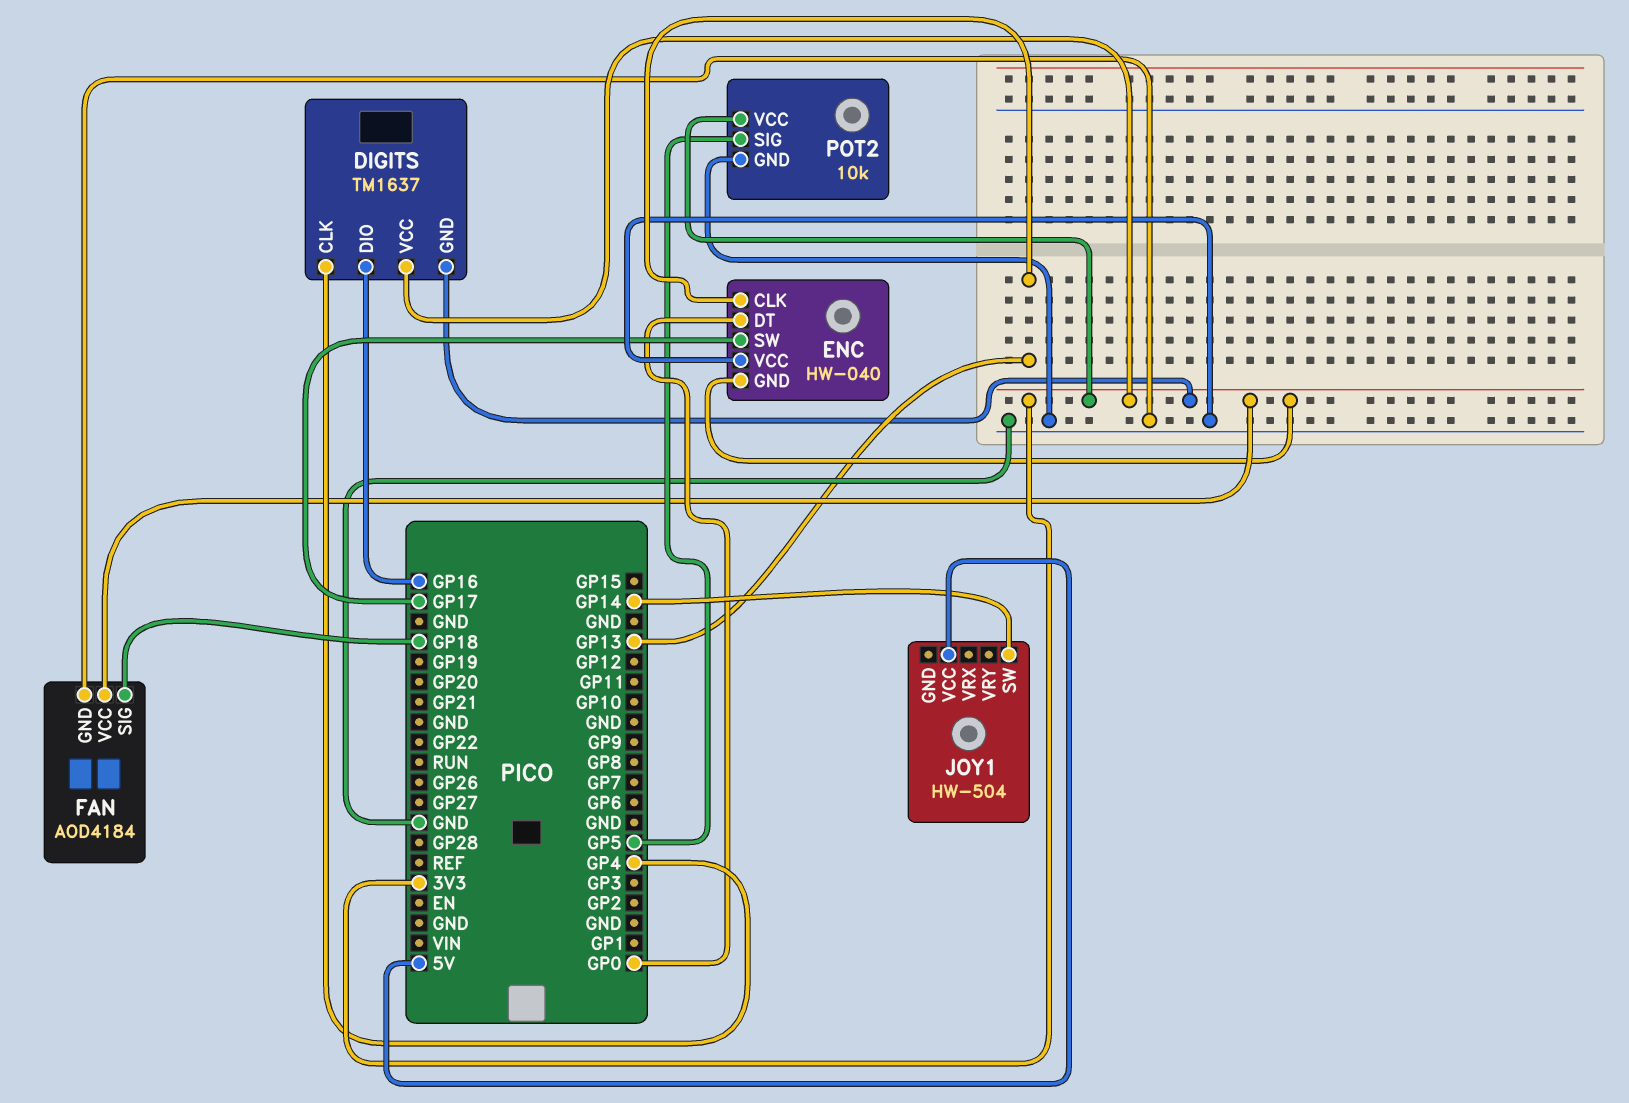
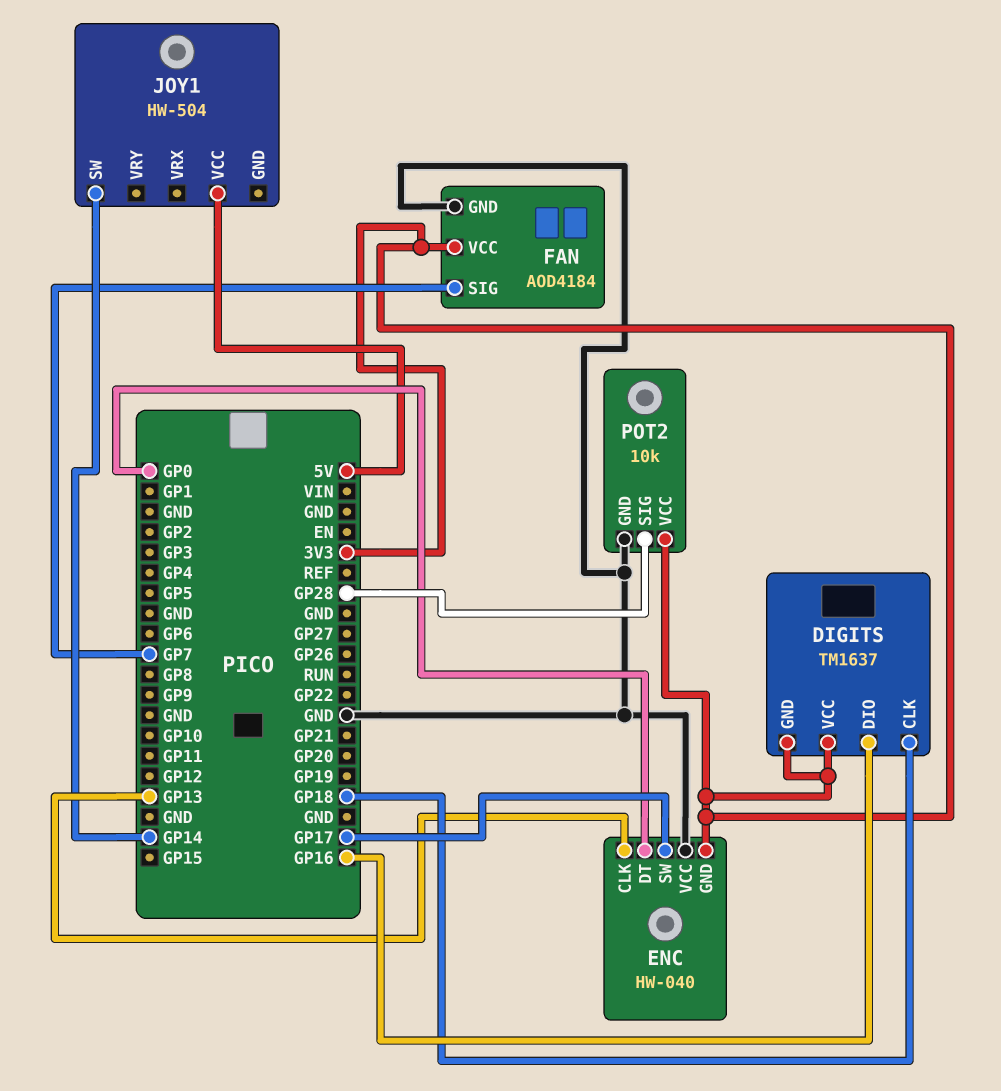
DIGITS pin CLK: GP4 -> GP18
FAN pin SIG: GP18 -> GP7
POT2 pin SIG: GP5 -> GP28

